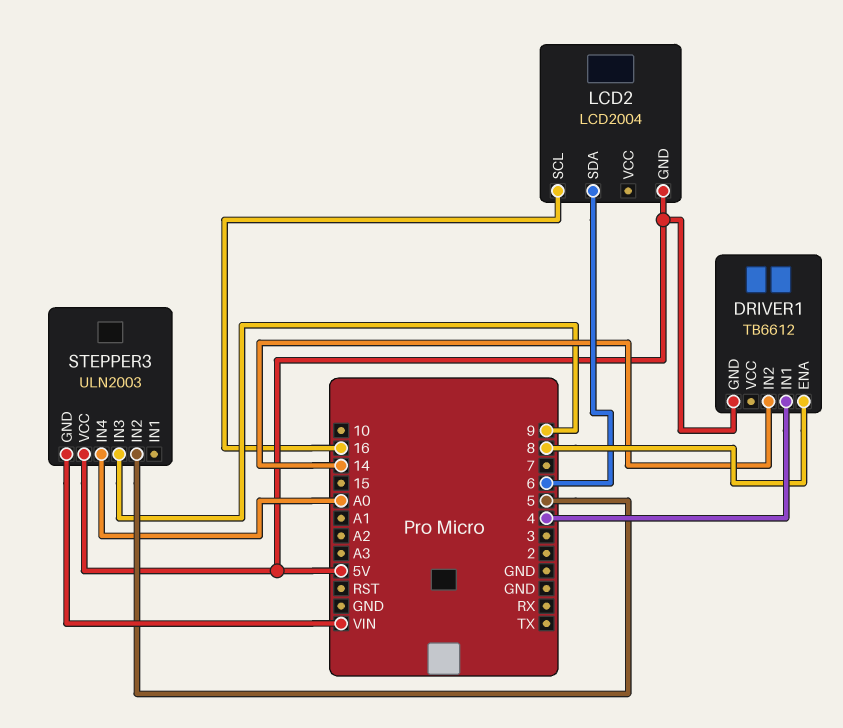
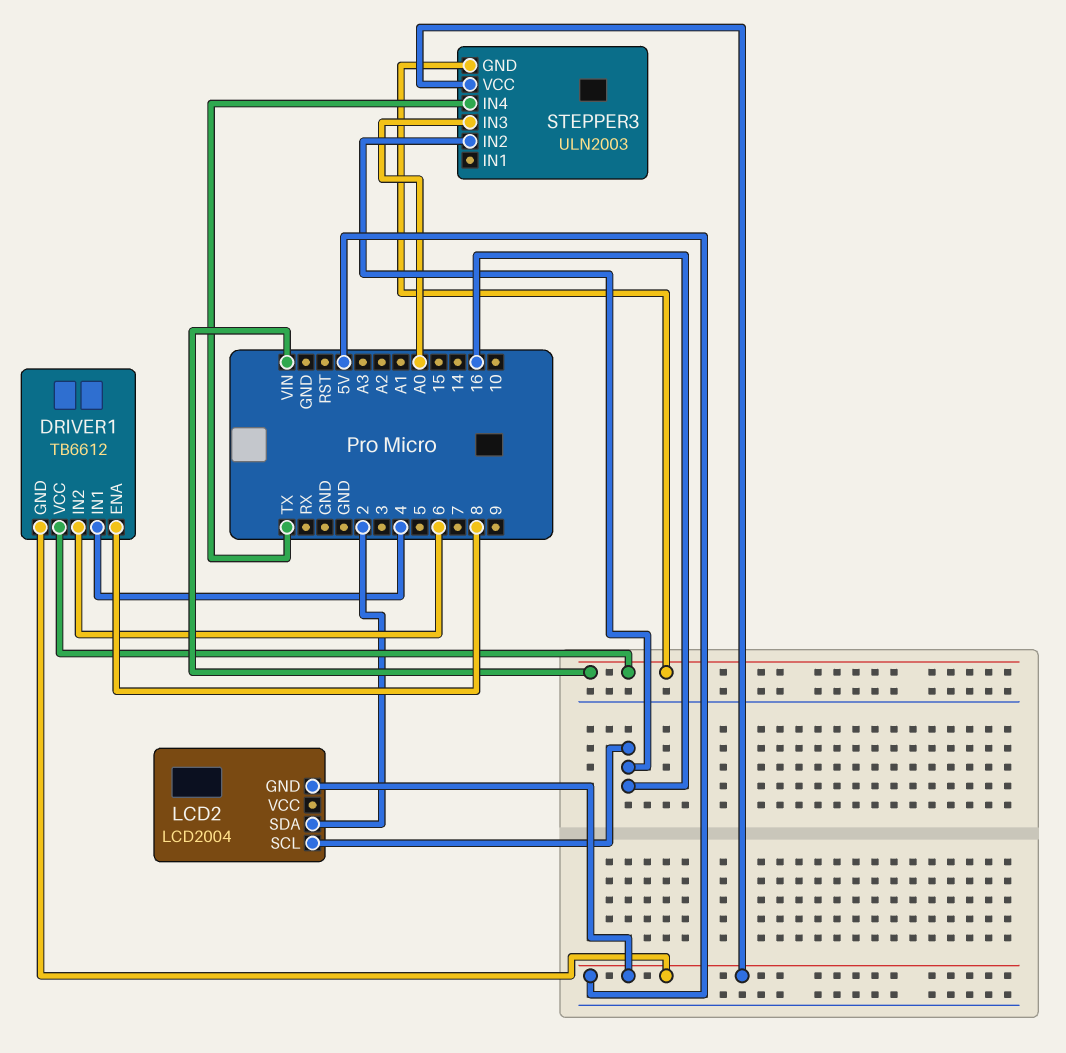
DRIVER1 pin IN2: 14 -> 6
DRIVER1 pin VCC: none -> VIN
LCD2 pin SDA: 6 -> 2
STEPPER3 pin IN2: 5 -> 16
STEPPER3 pin IN3: 9 -> A0
STEPPER3 pin IN4: A0 -> TX

